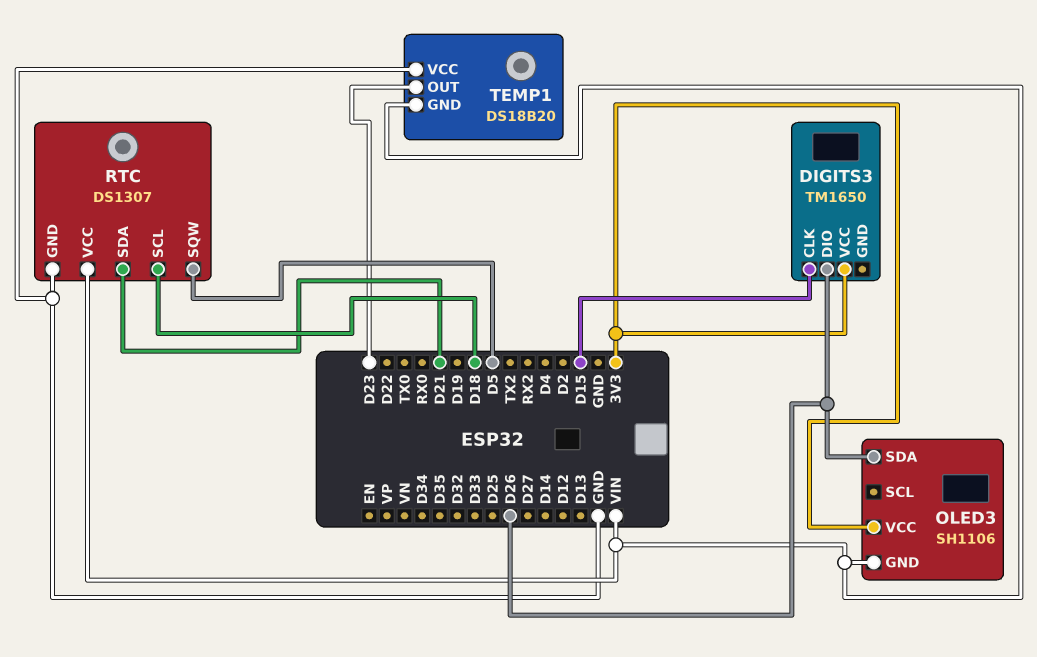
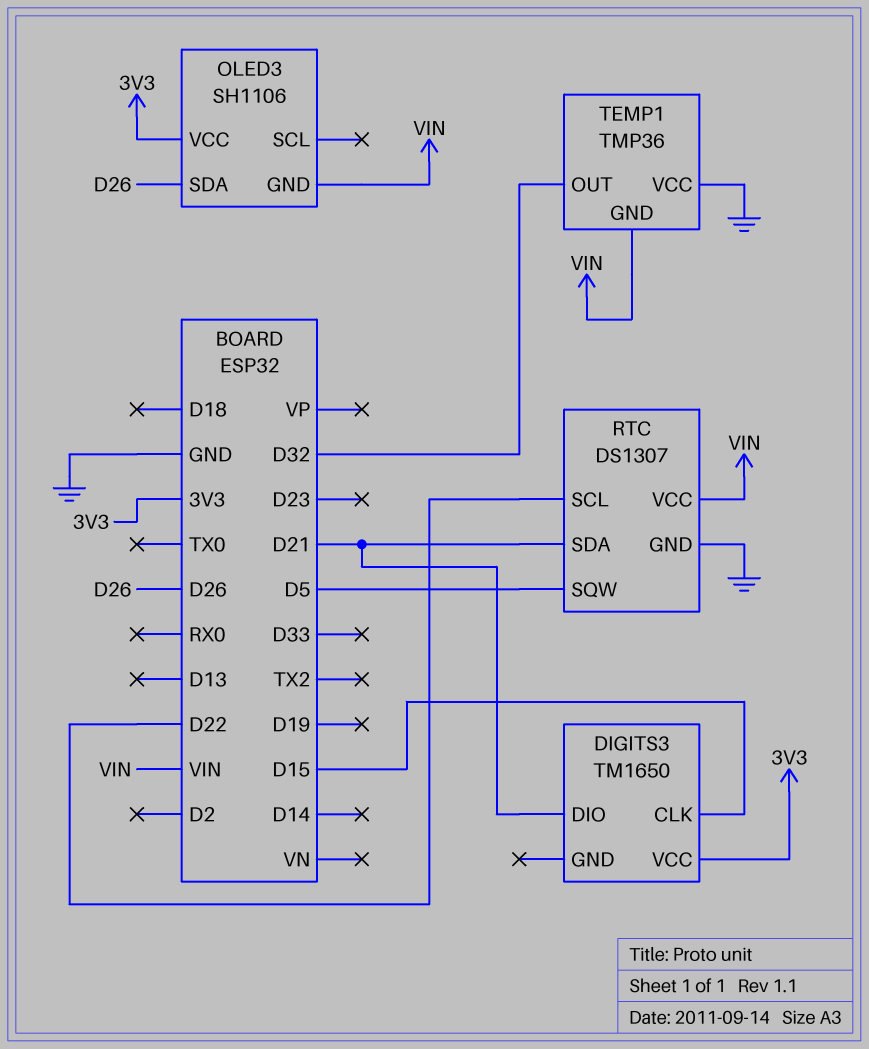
DIGITS3 pin DIO: D26 -> D21
RTC pin SCL: D18 -> D22
TEMP1: DS18B20 -> TMP36
TEMP1 pin OUT: D23 -> D32

